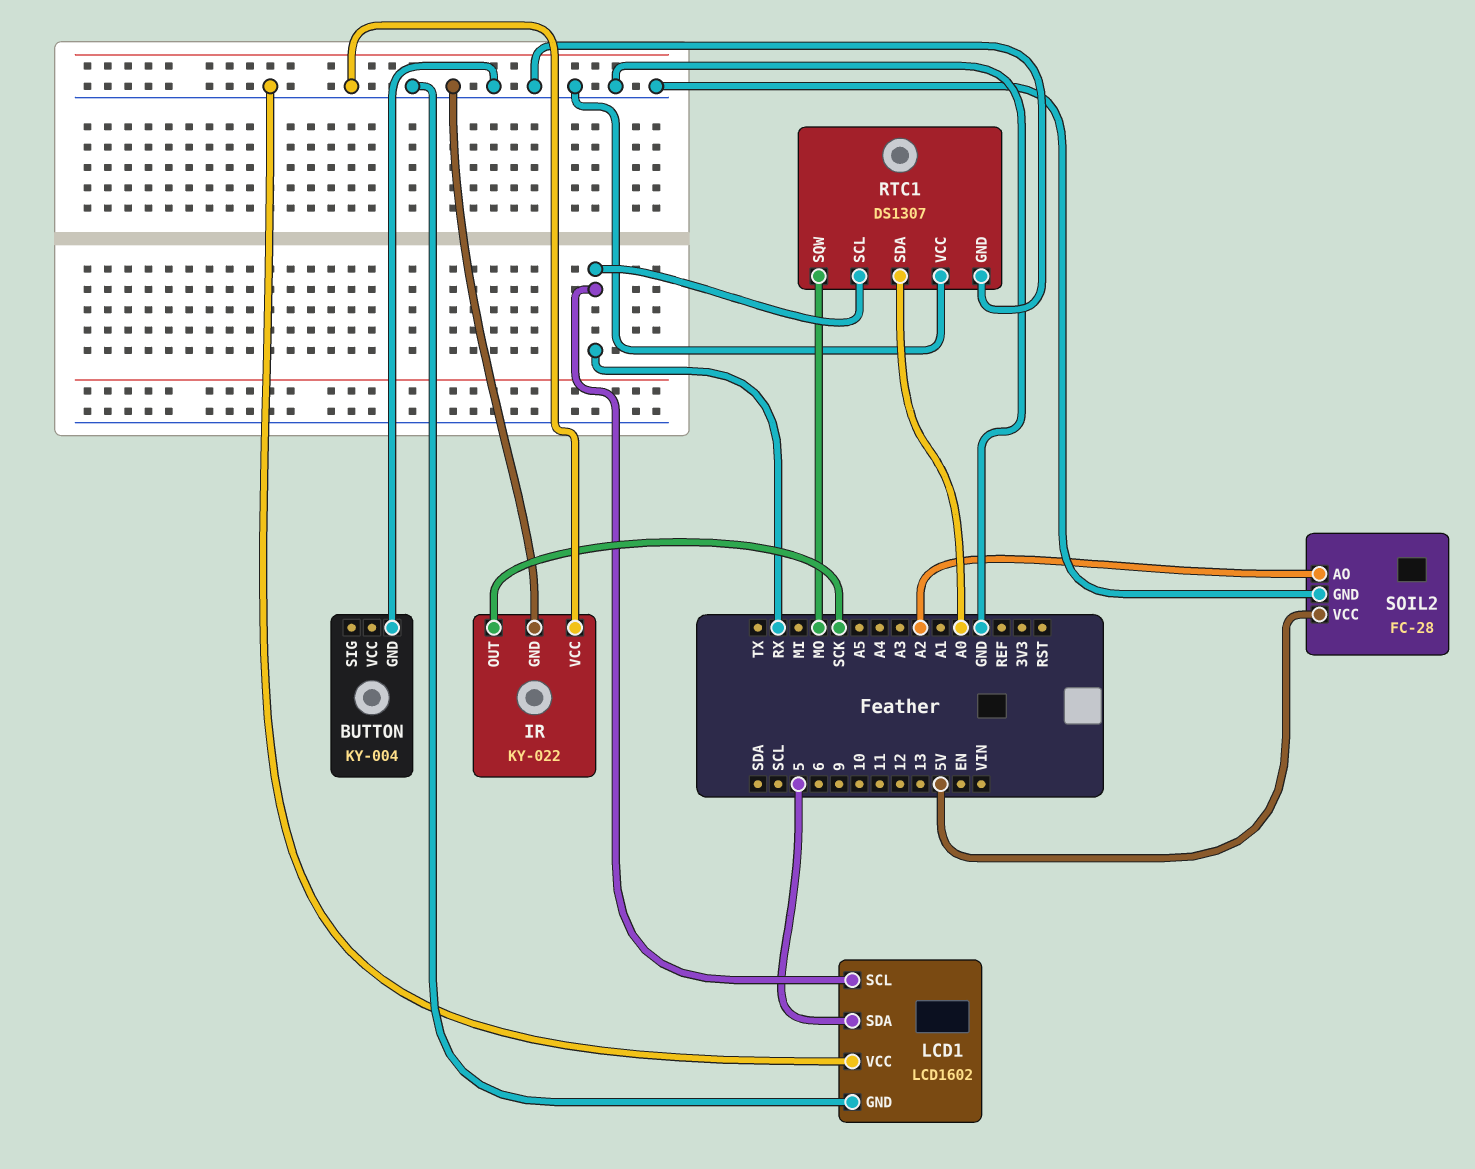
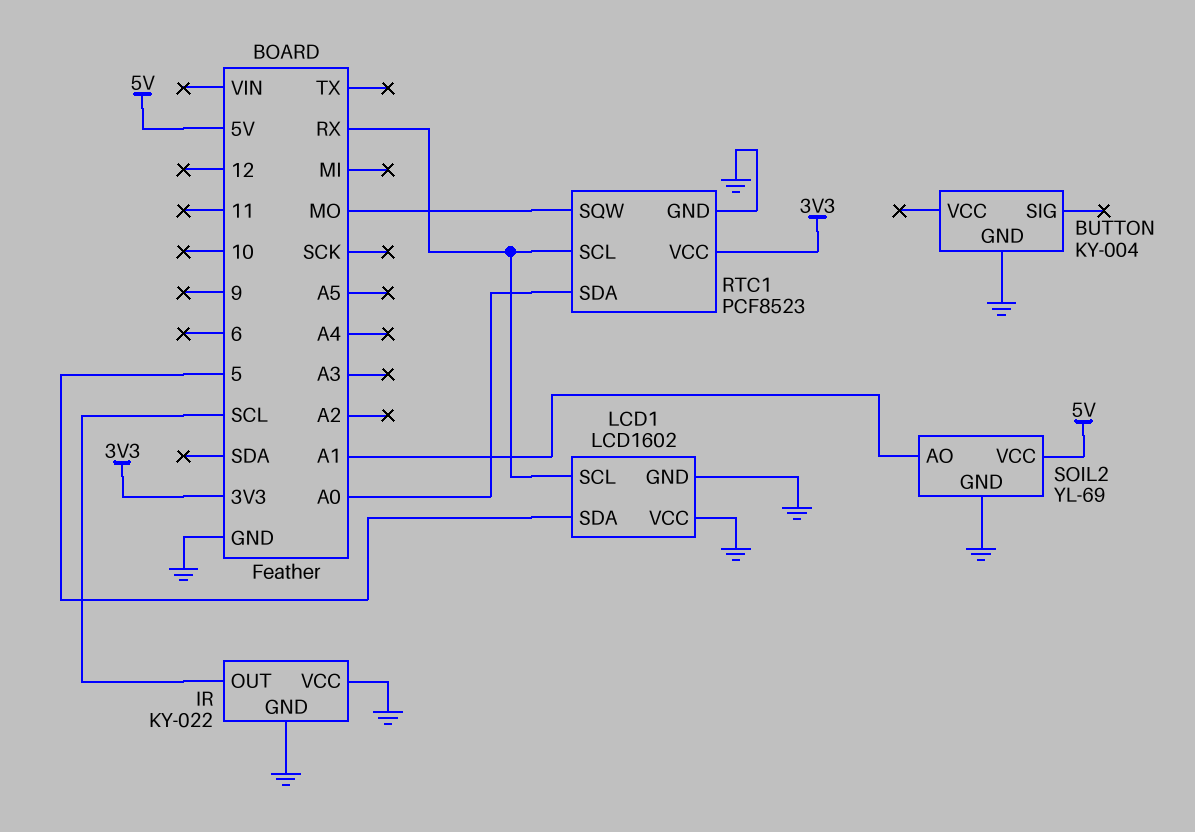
IR pin OUT: SCK -> SCL
RTC1: DS1307 -> PCF8523
RTC1 pin VCC: GND -> 3V3
SOIL2: FC-28 -> YL-69
SOIL2 pin AO: A2 -> A1

